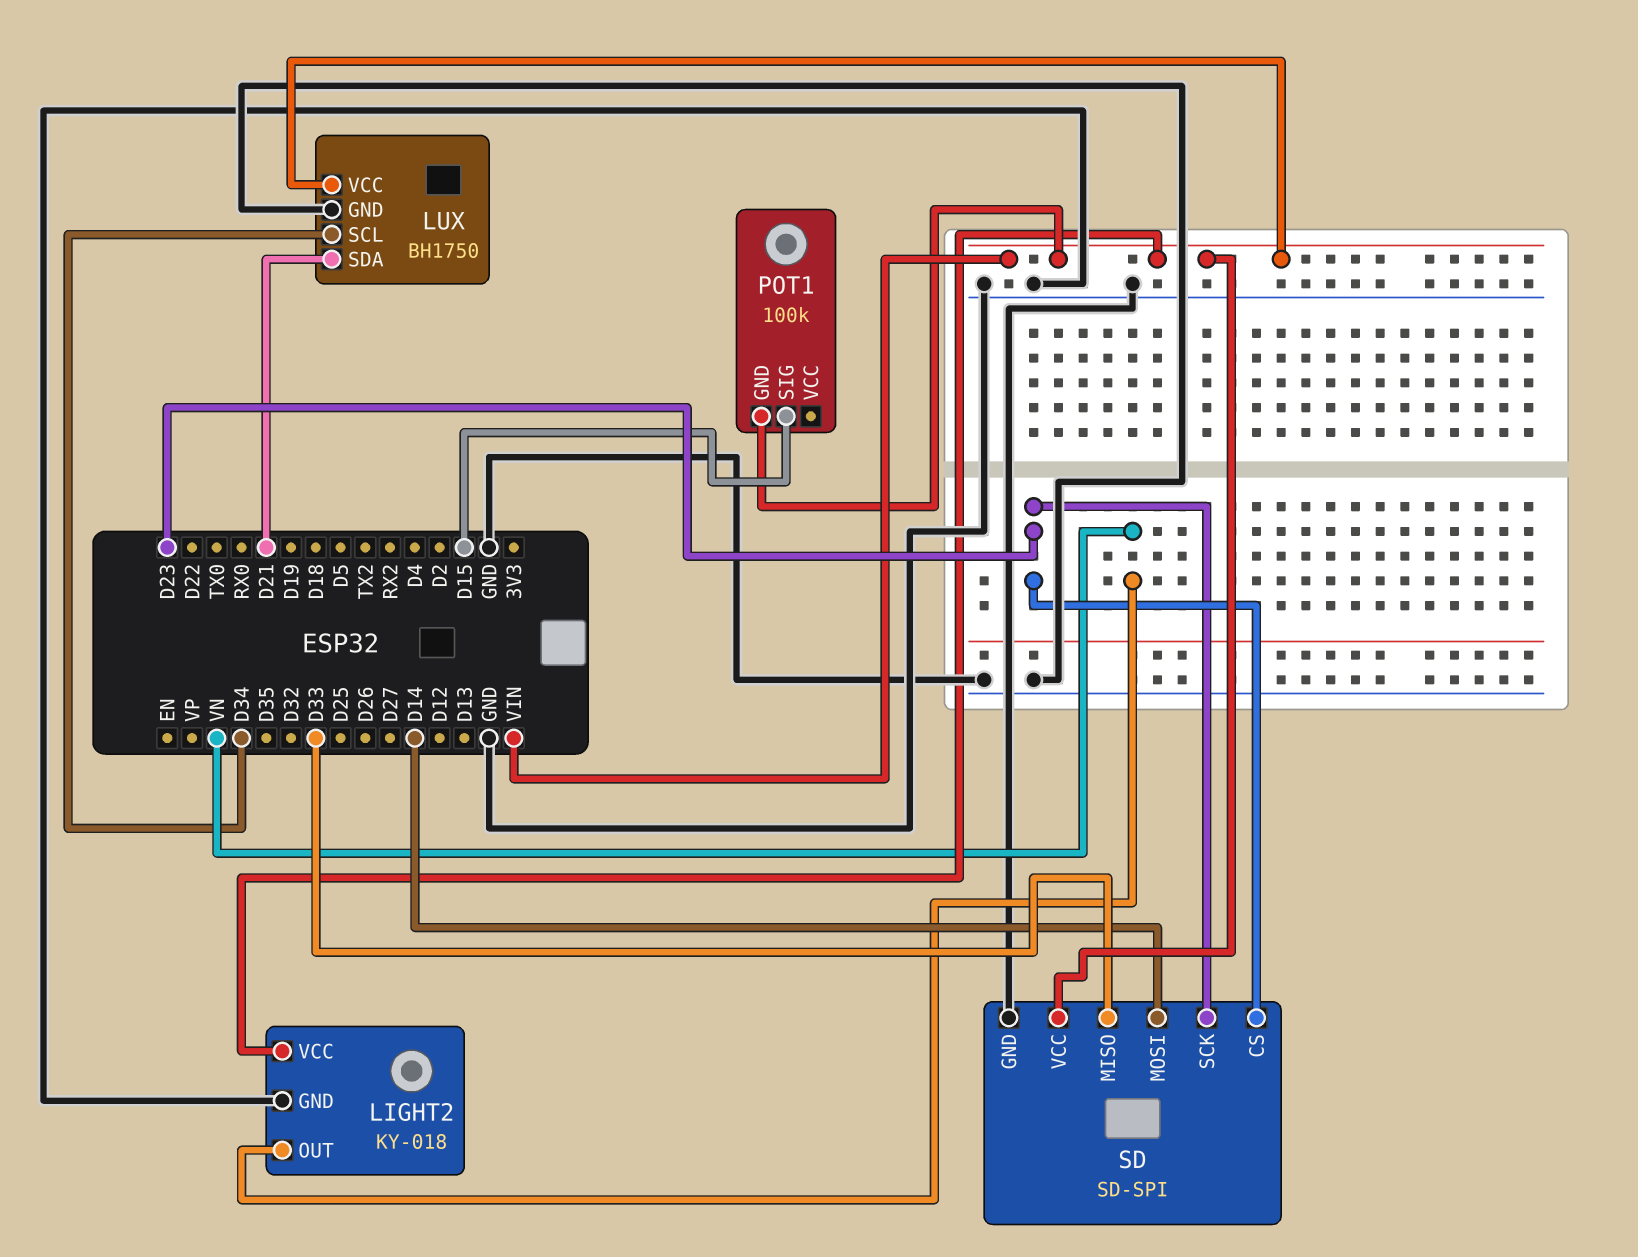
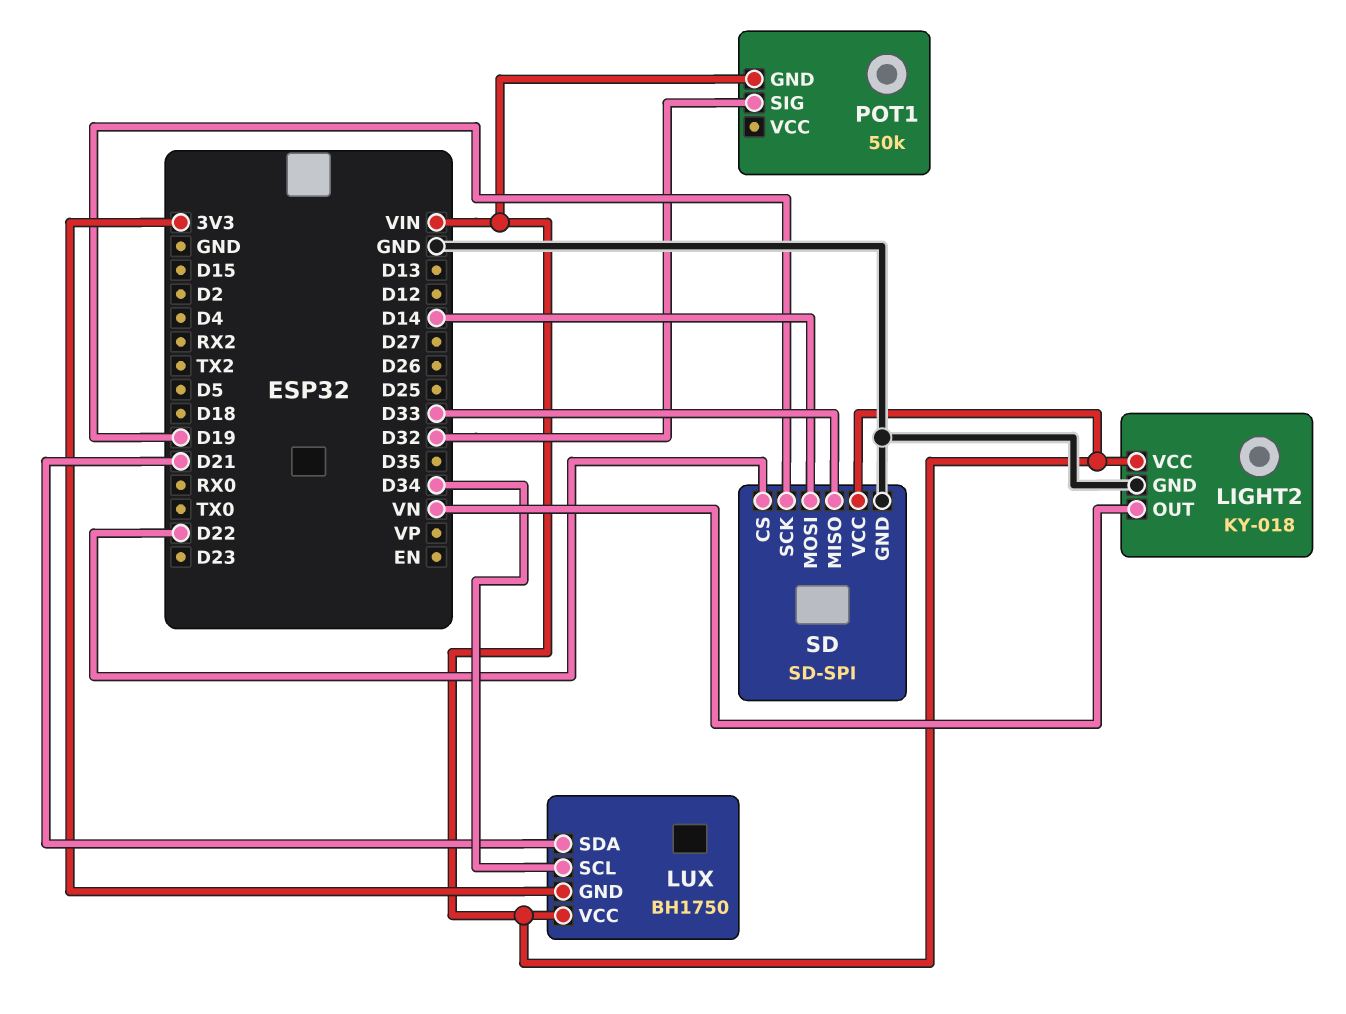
LUX pin GND: GND -> 3V3
POT1: 100k -> 50k
POT1 pin SIG: D15 -> D32
SD pin CS: D23 -> D22
SD pin SCK: D23 -> D19

